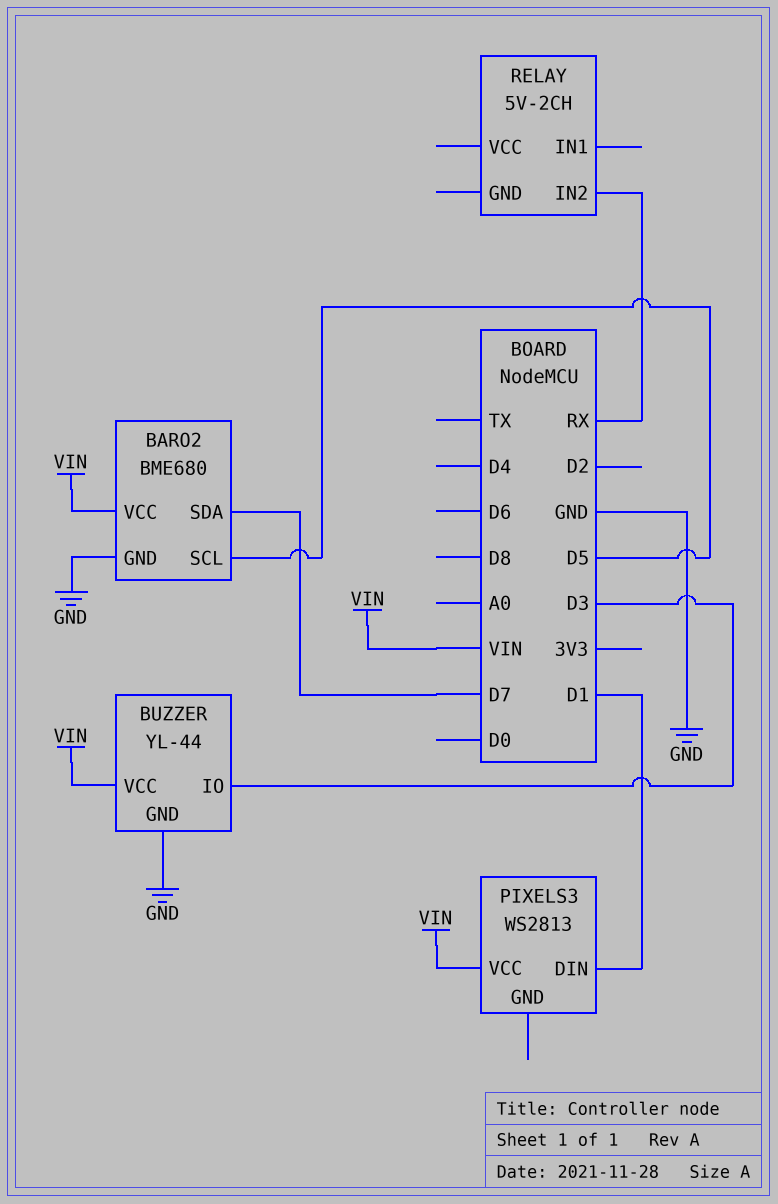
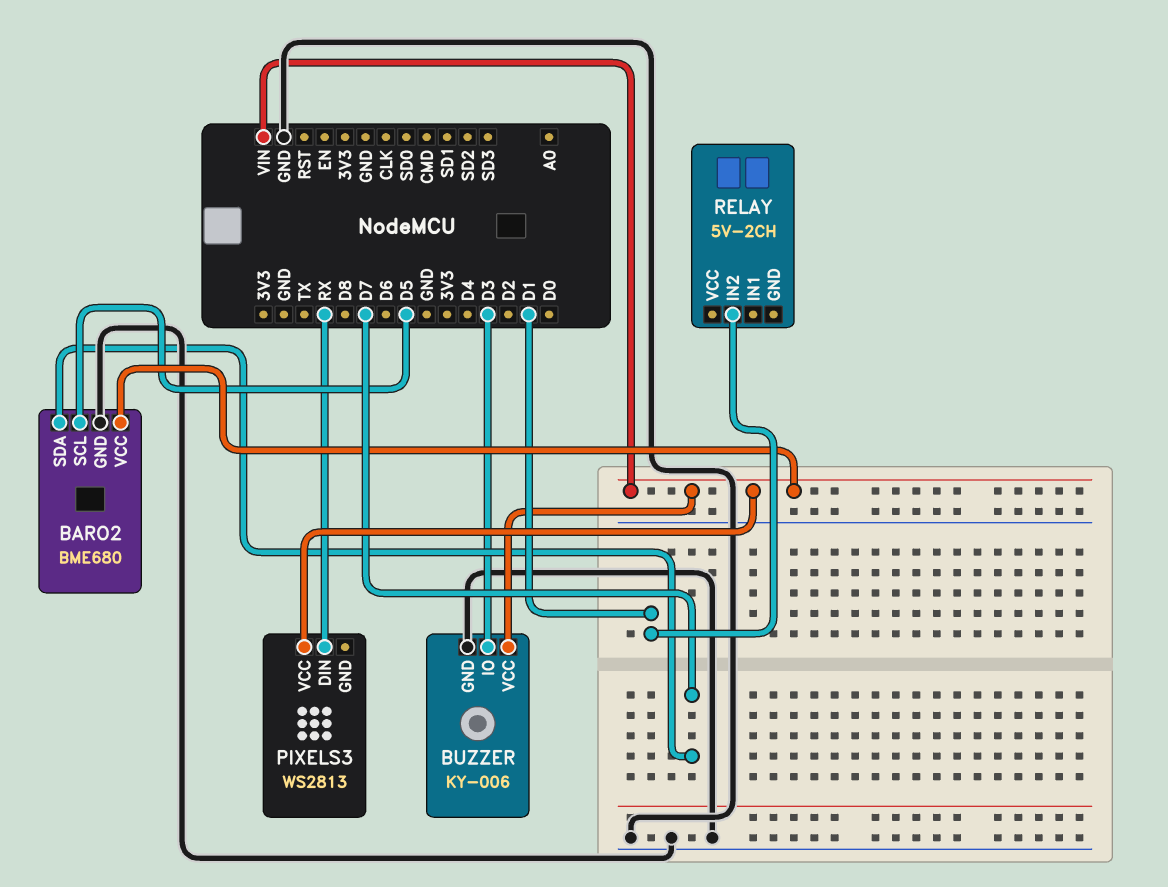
BUZZER: YL-44 -> KY-006
PIXELS3 pin DIN: D1 -> RX
RELAY pin IN2: RX -> D1

